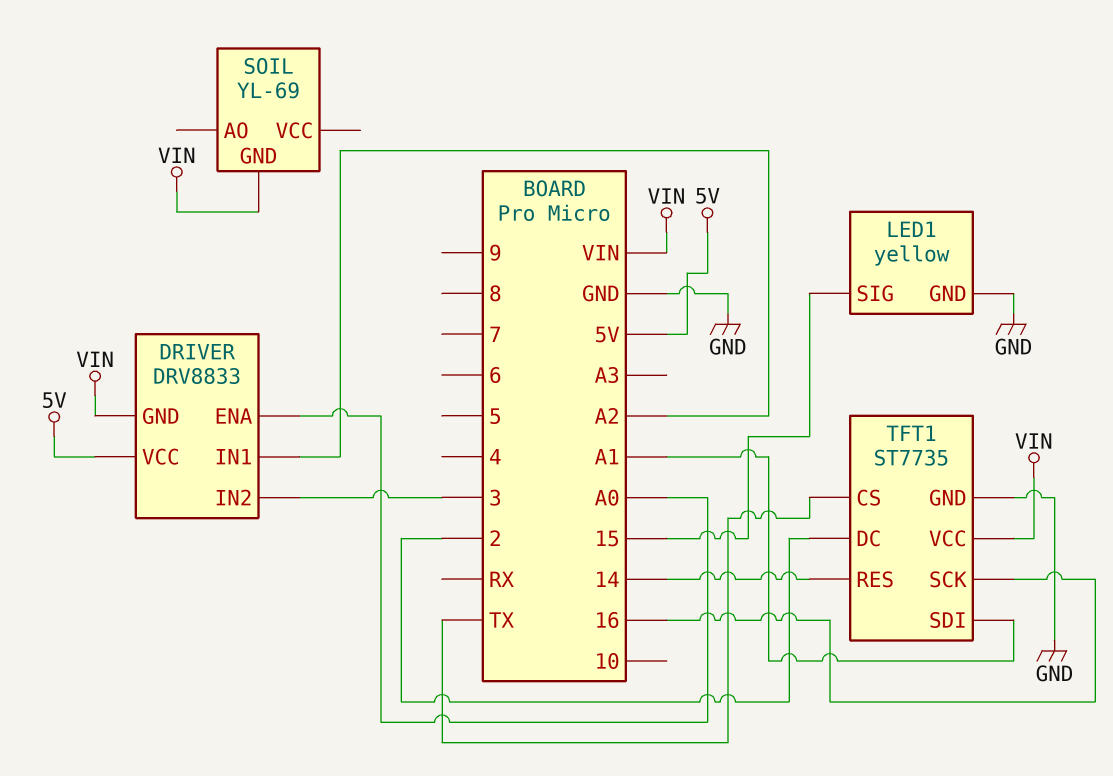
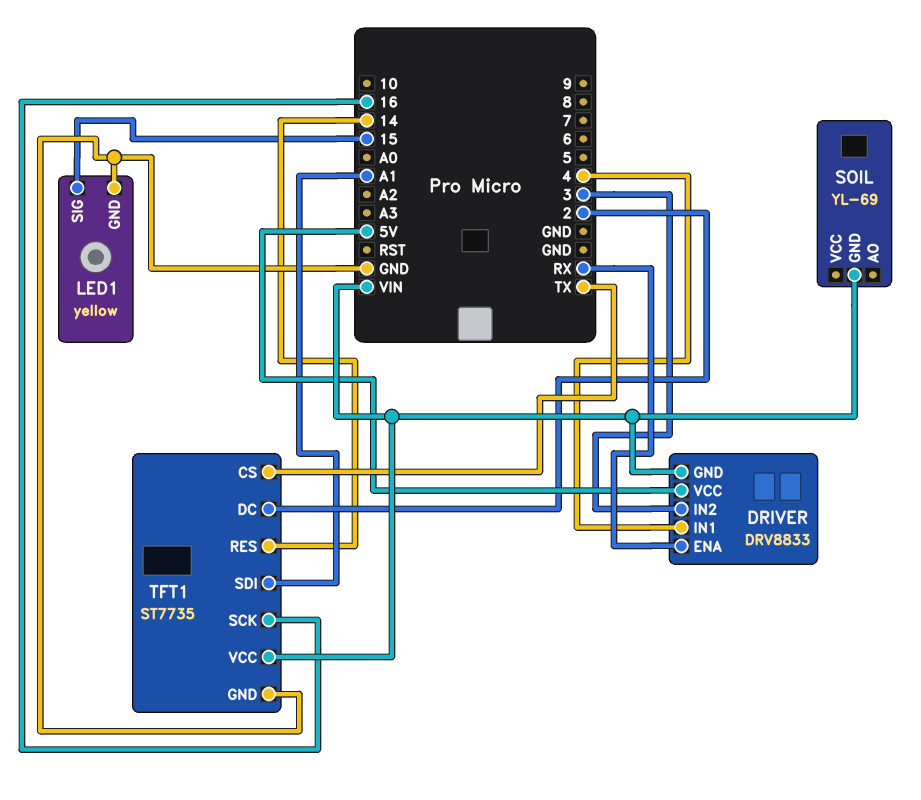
DRIVER pin ENA: A0 -> RX
DRIVER pin IN1: A2 -> 4

